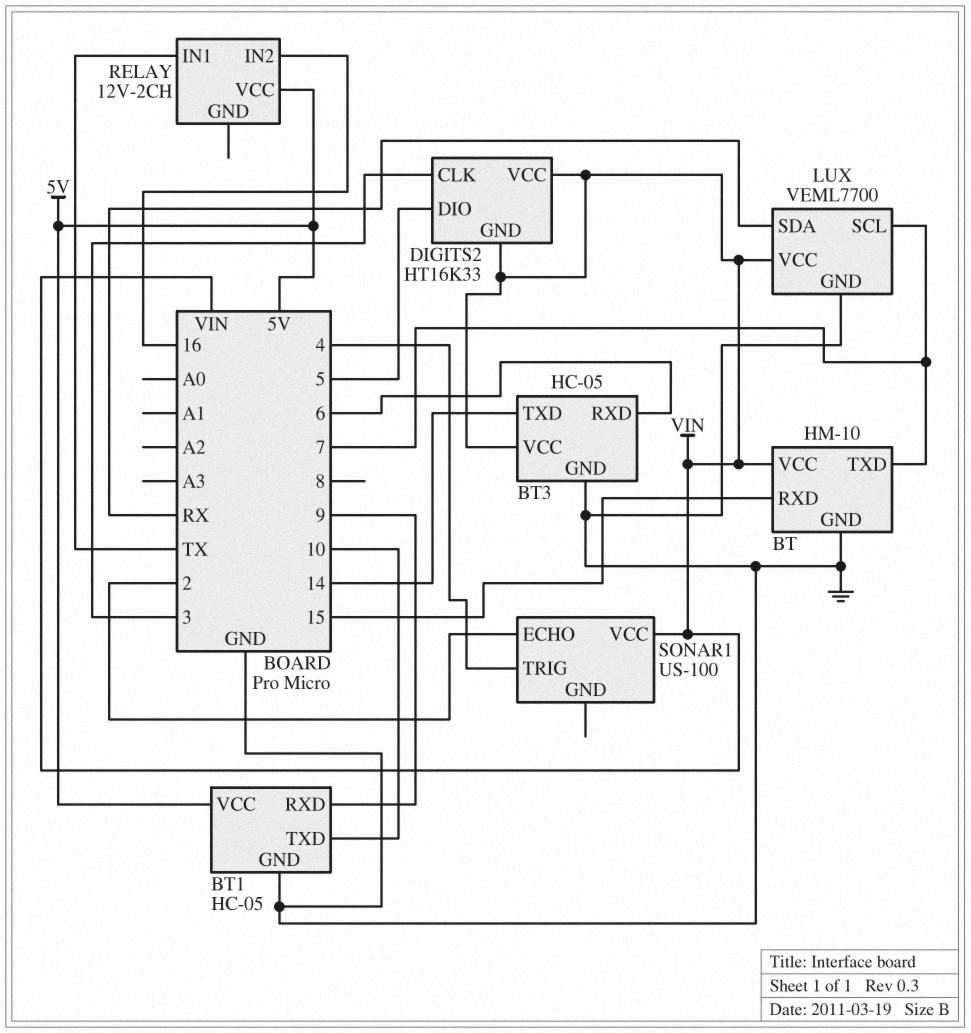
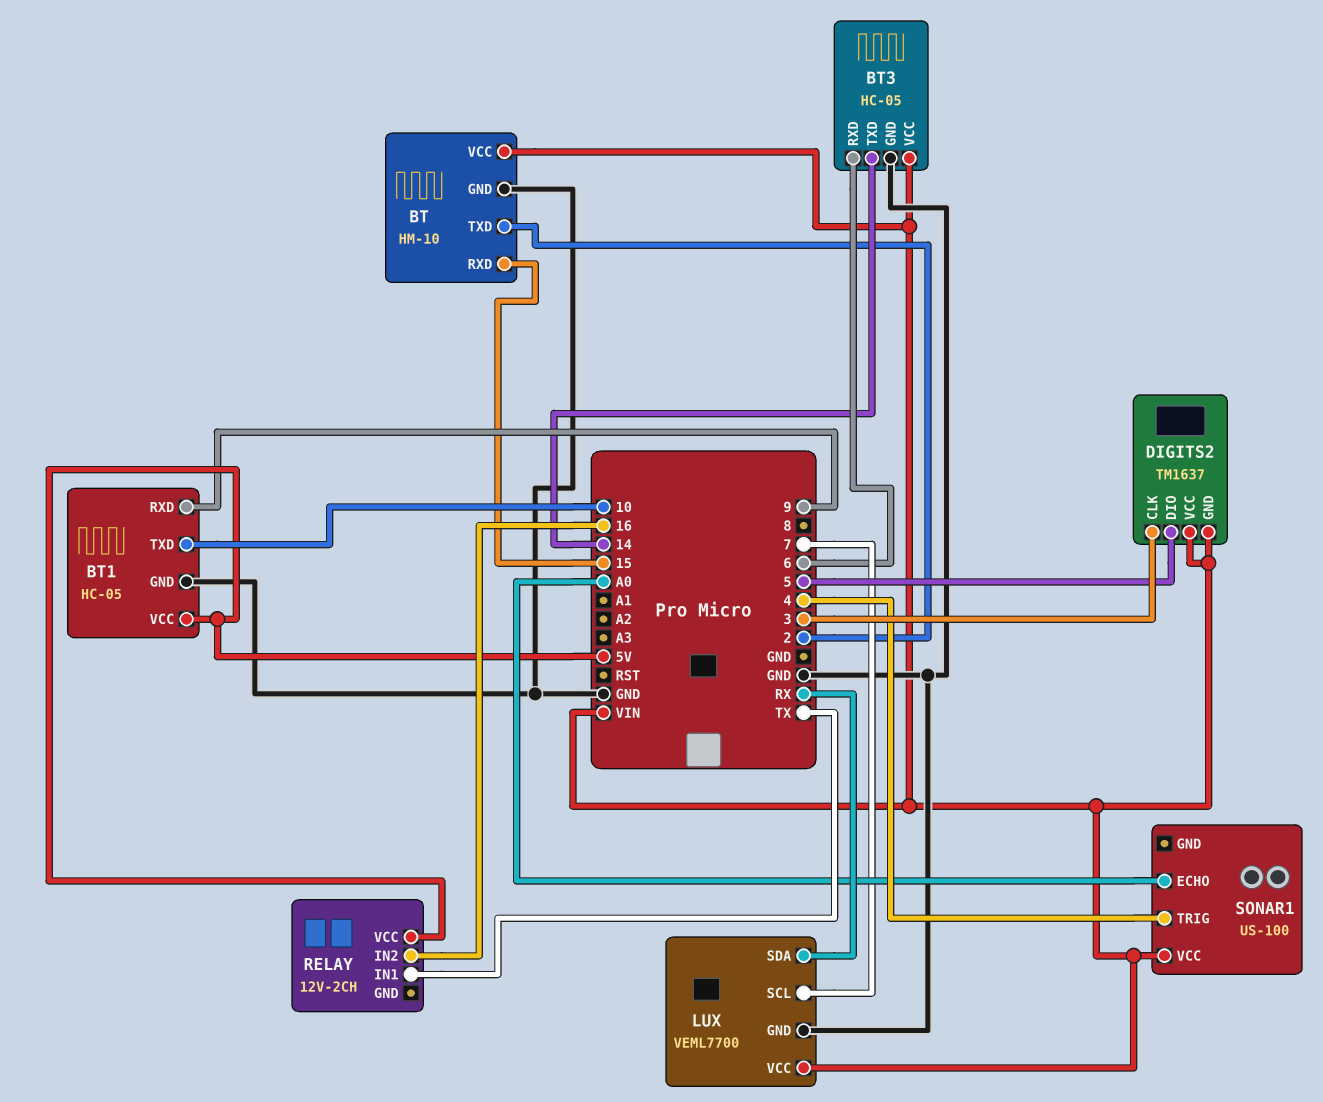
BT pin TXD: 7 -> 2
DIGITS2: HT16K33 -> TM1637
SONAR1 pin ECHO: 2 -> A0

